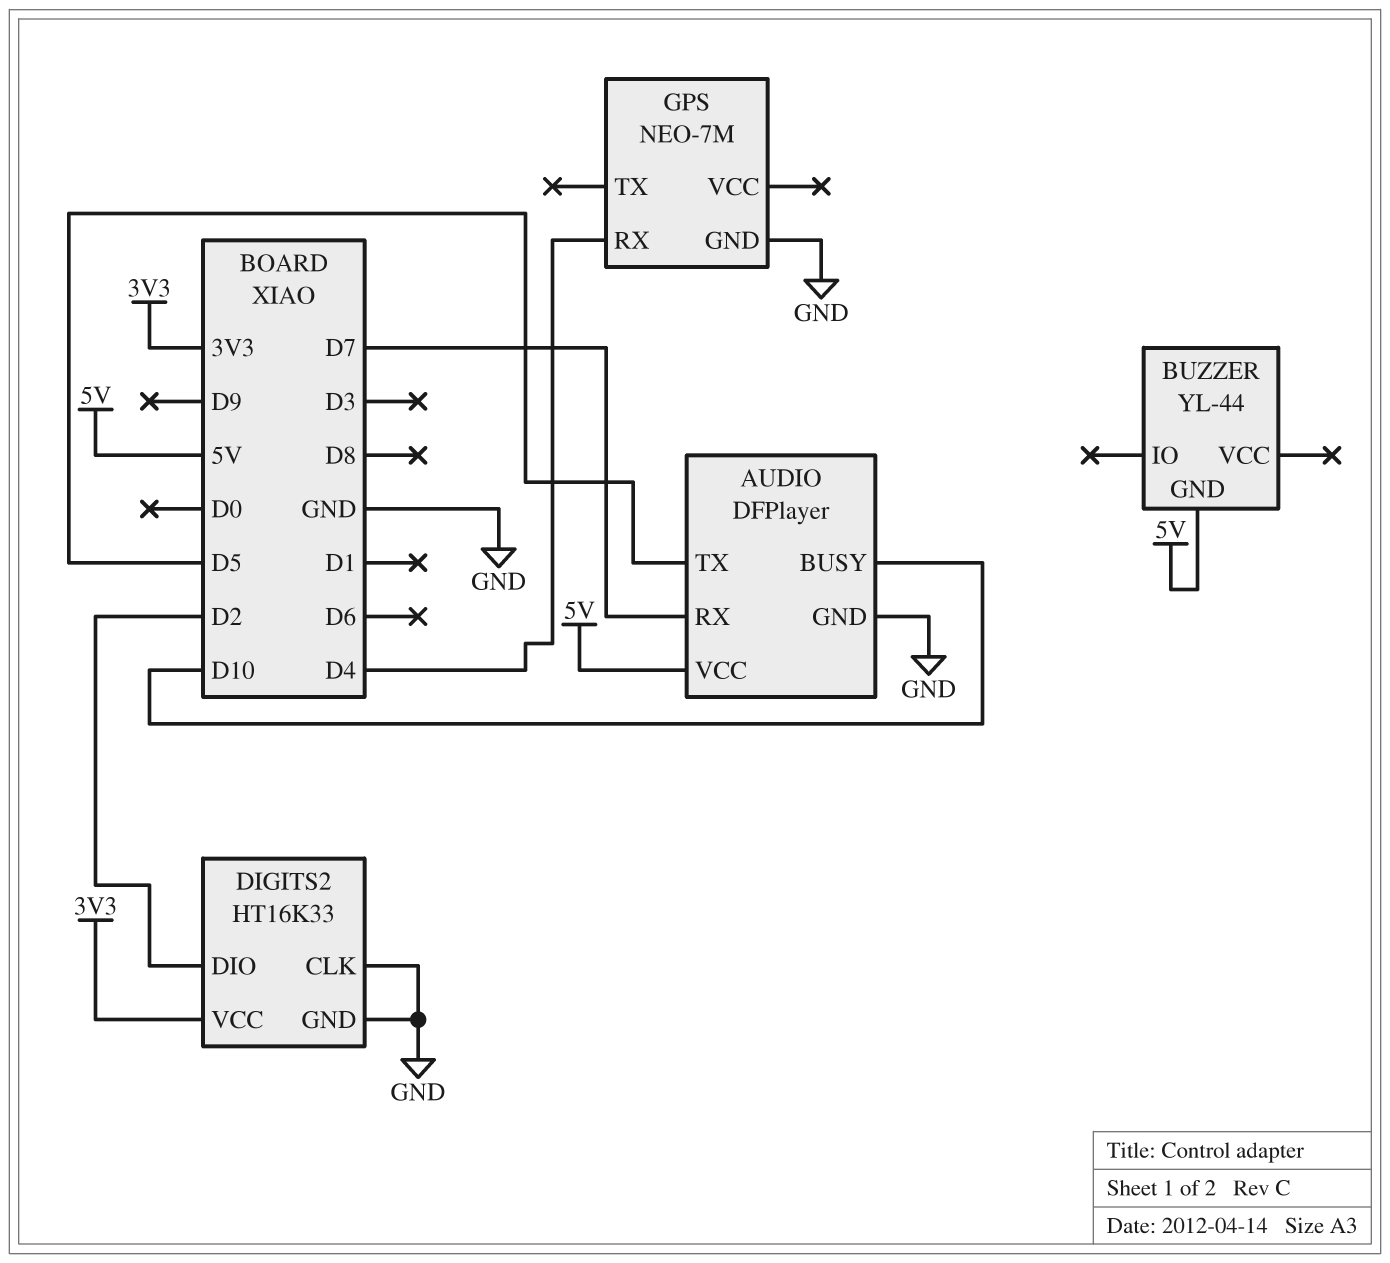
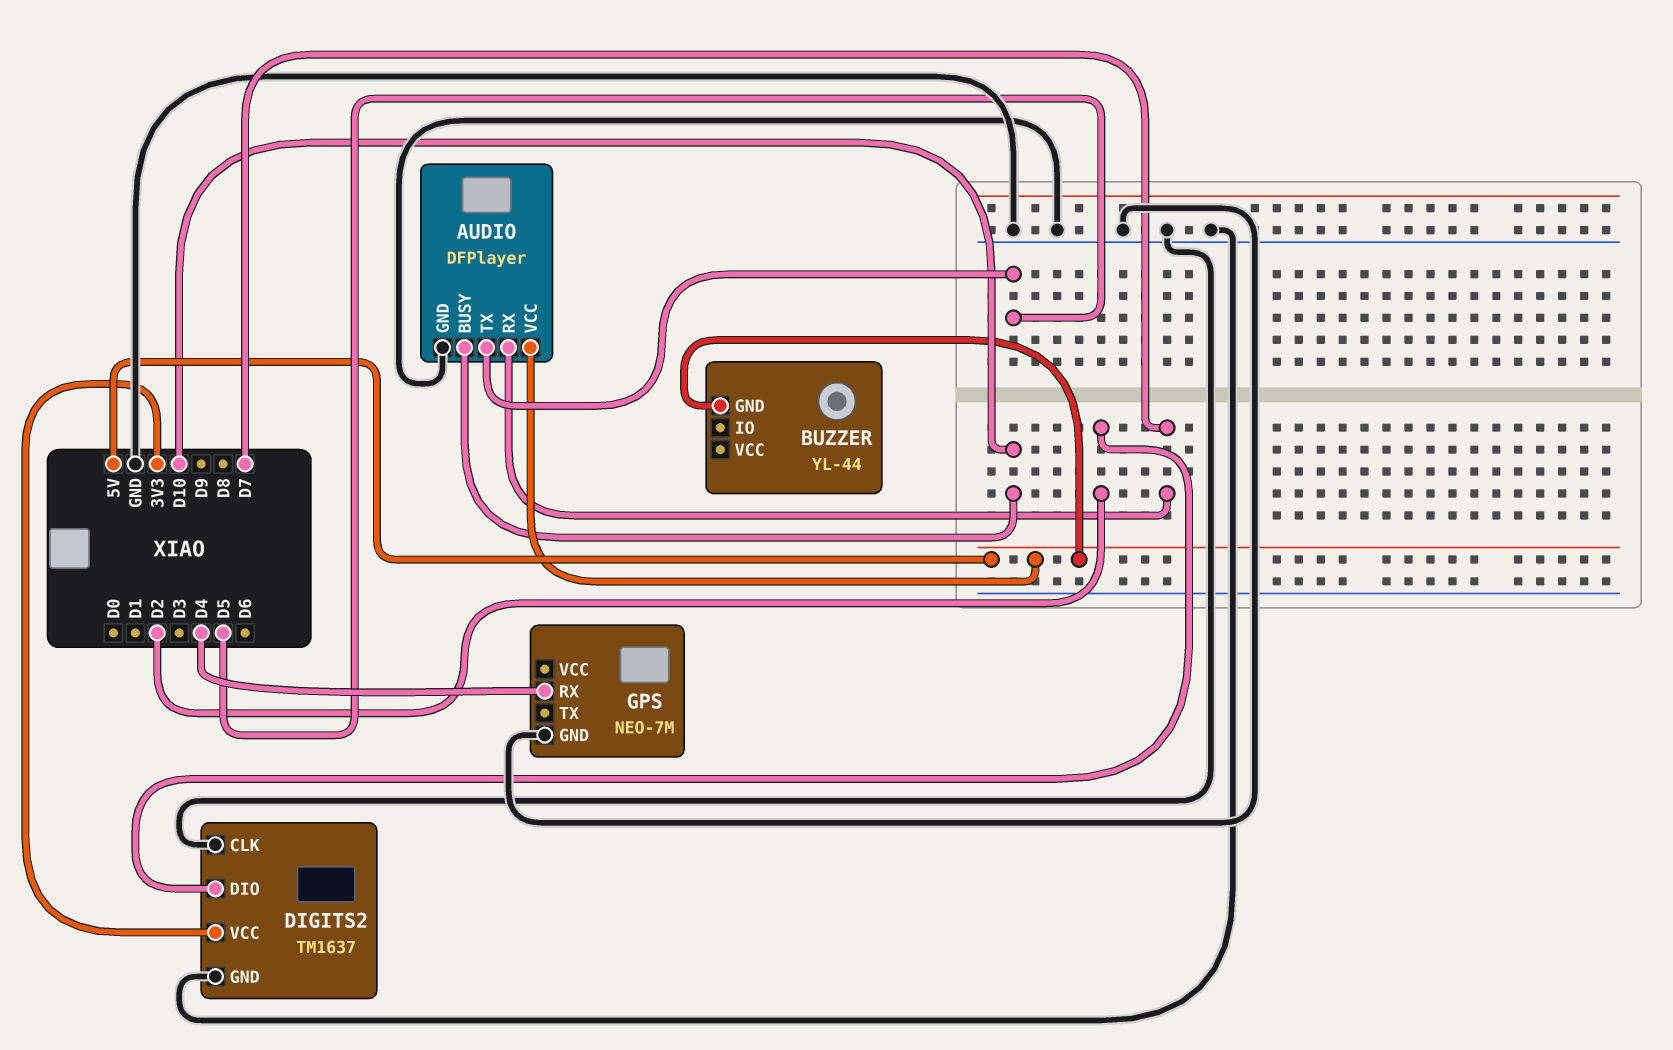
DIGITS2: HT16K33 -> TM1637

